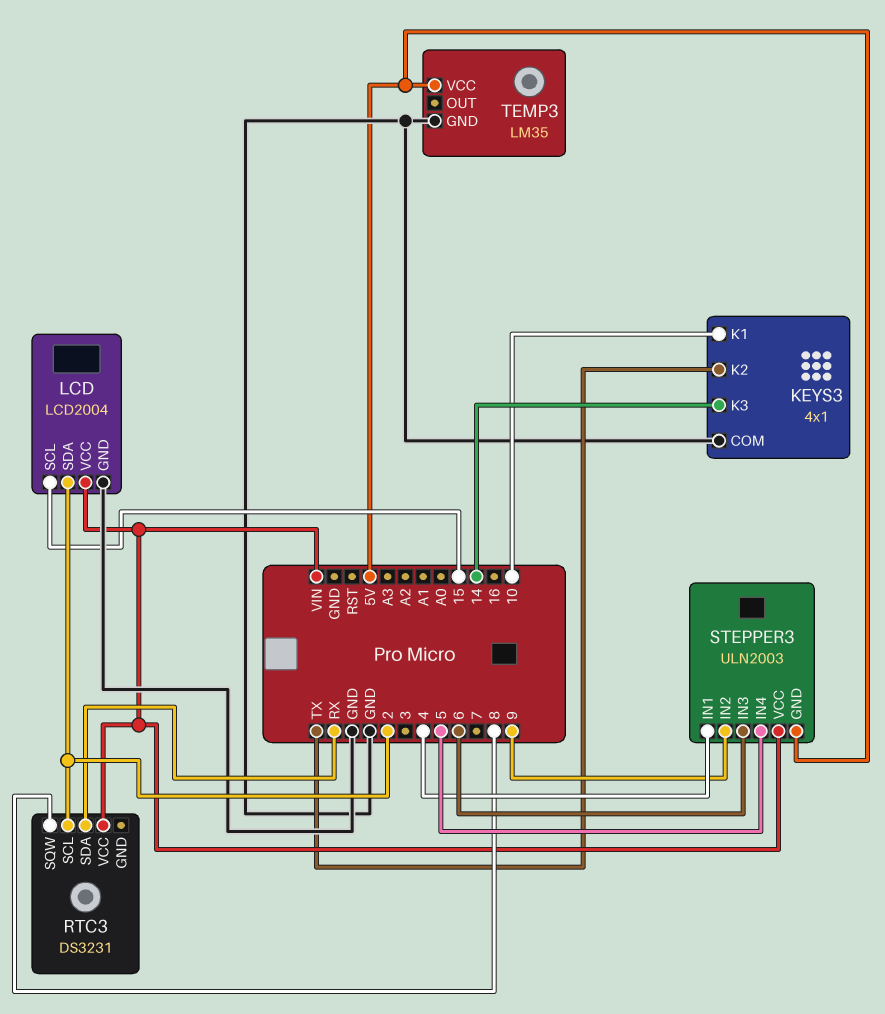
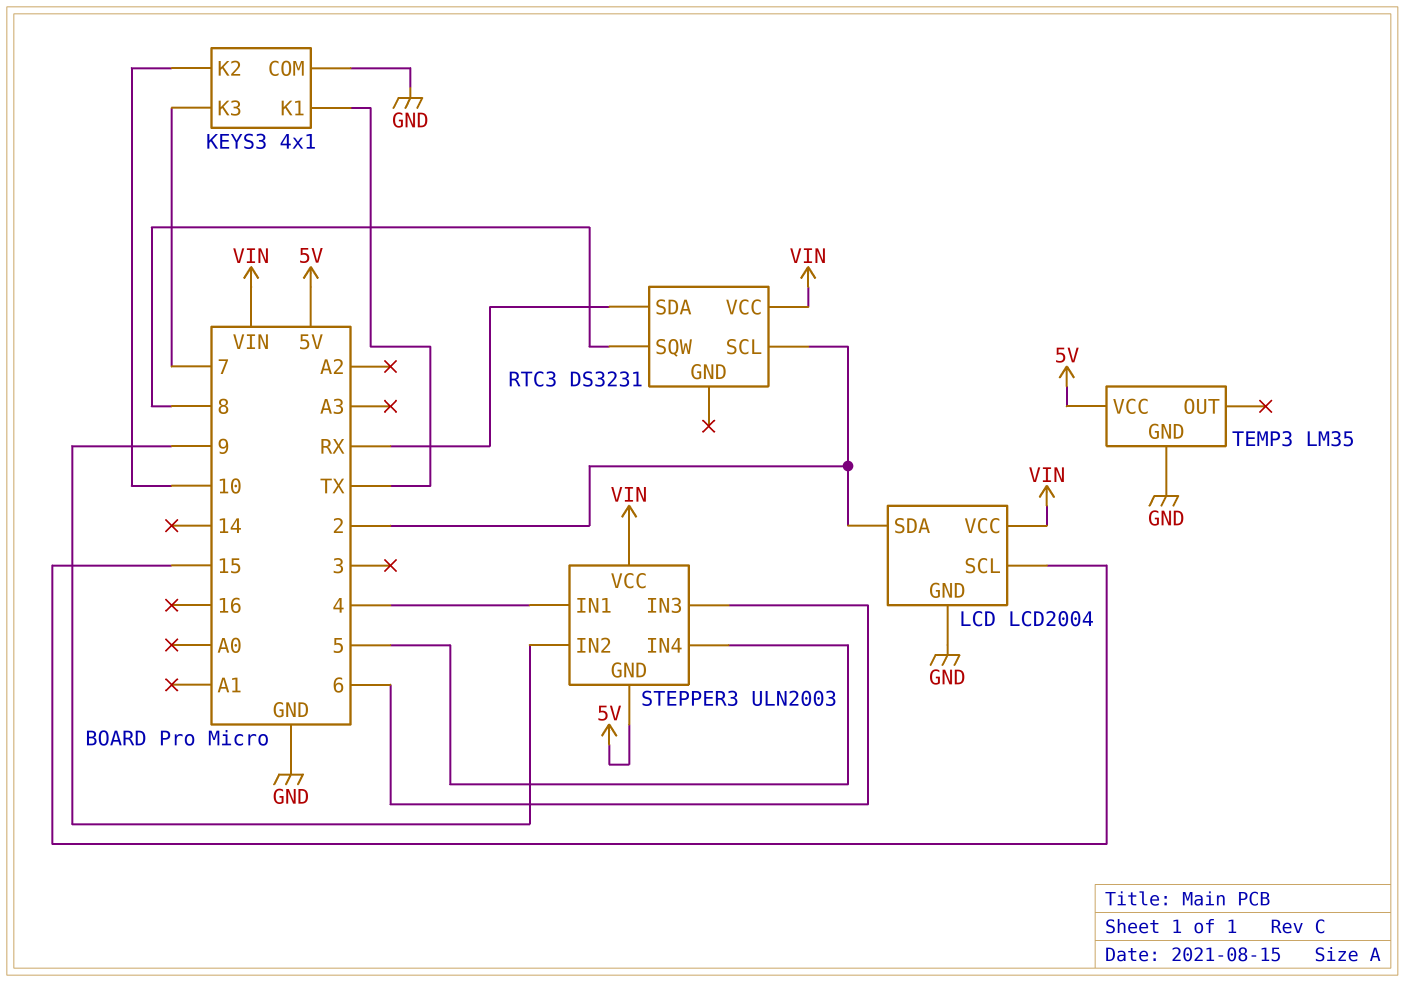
KEYS3 pin K1: 10 -> TX
KEYS3 pin K2: TX -> 10
KEYS3 pin K3: 14 -> 7

